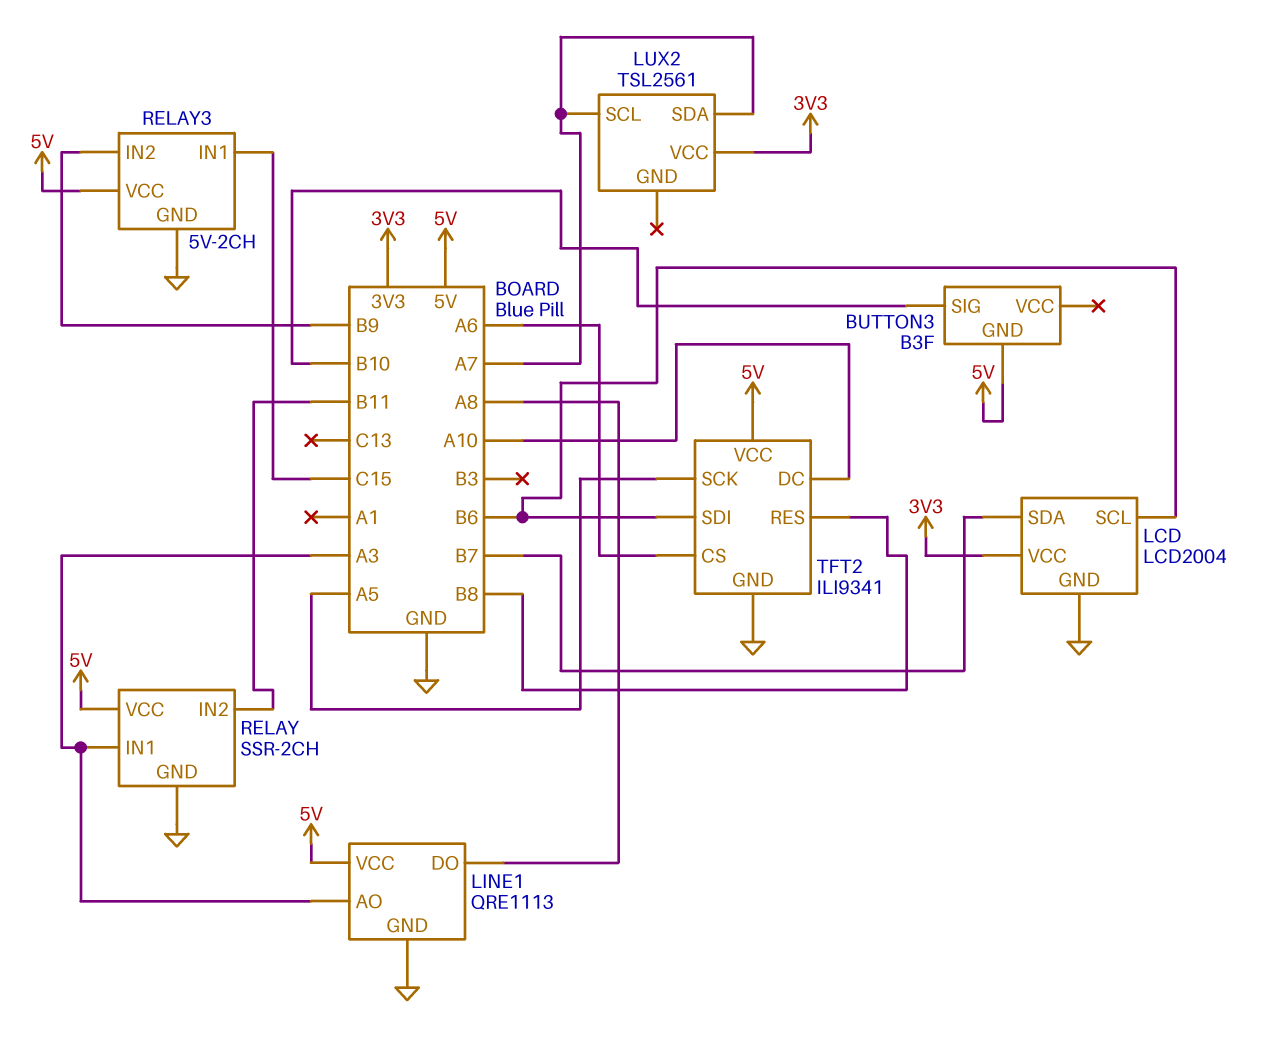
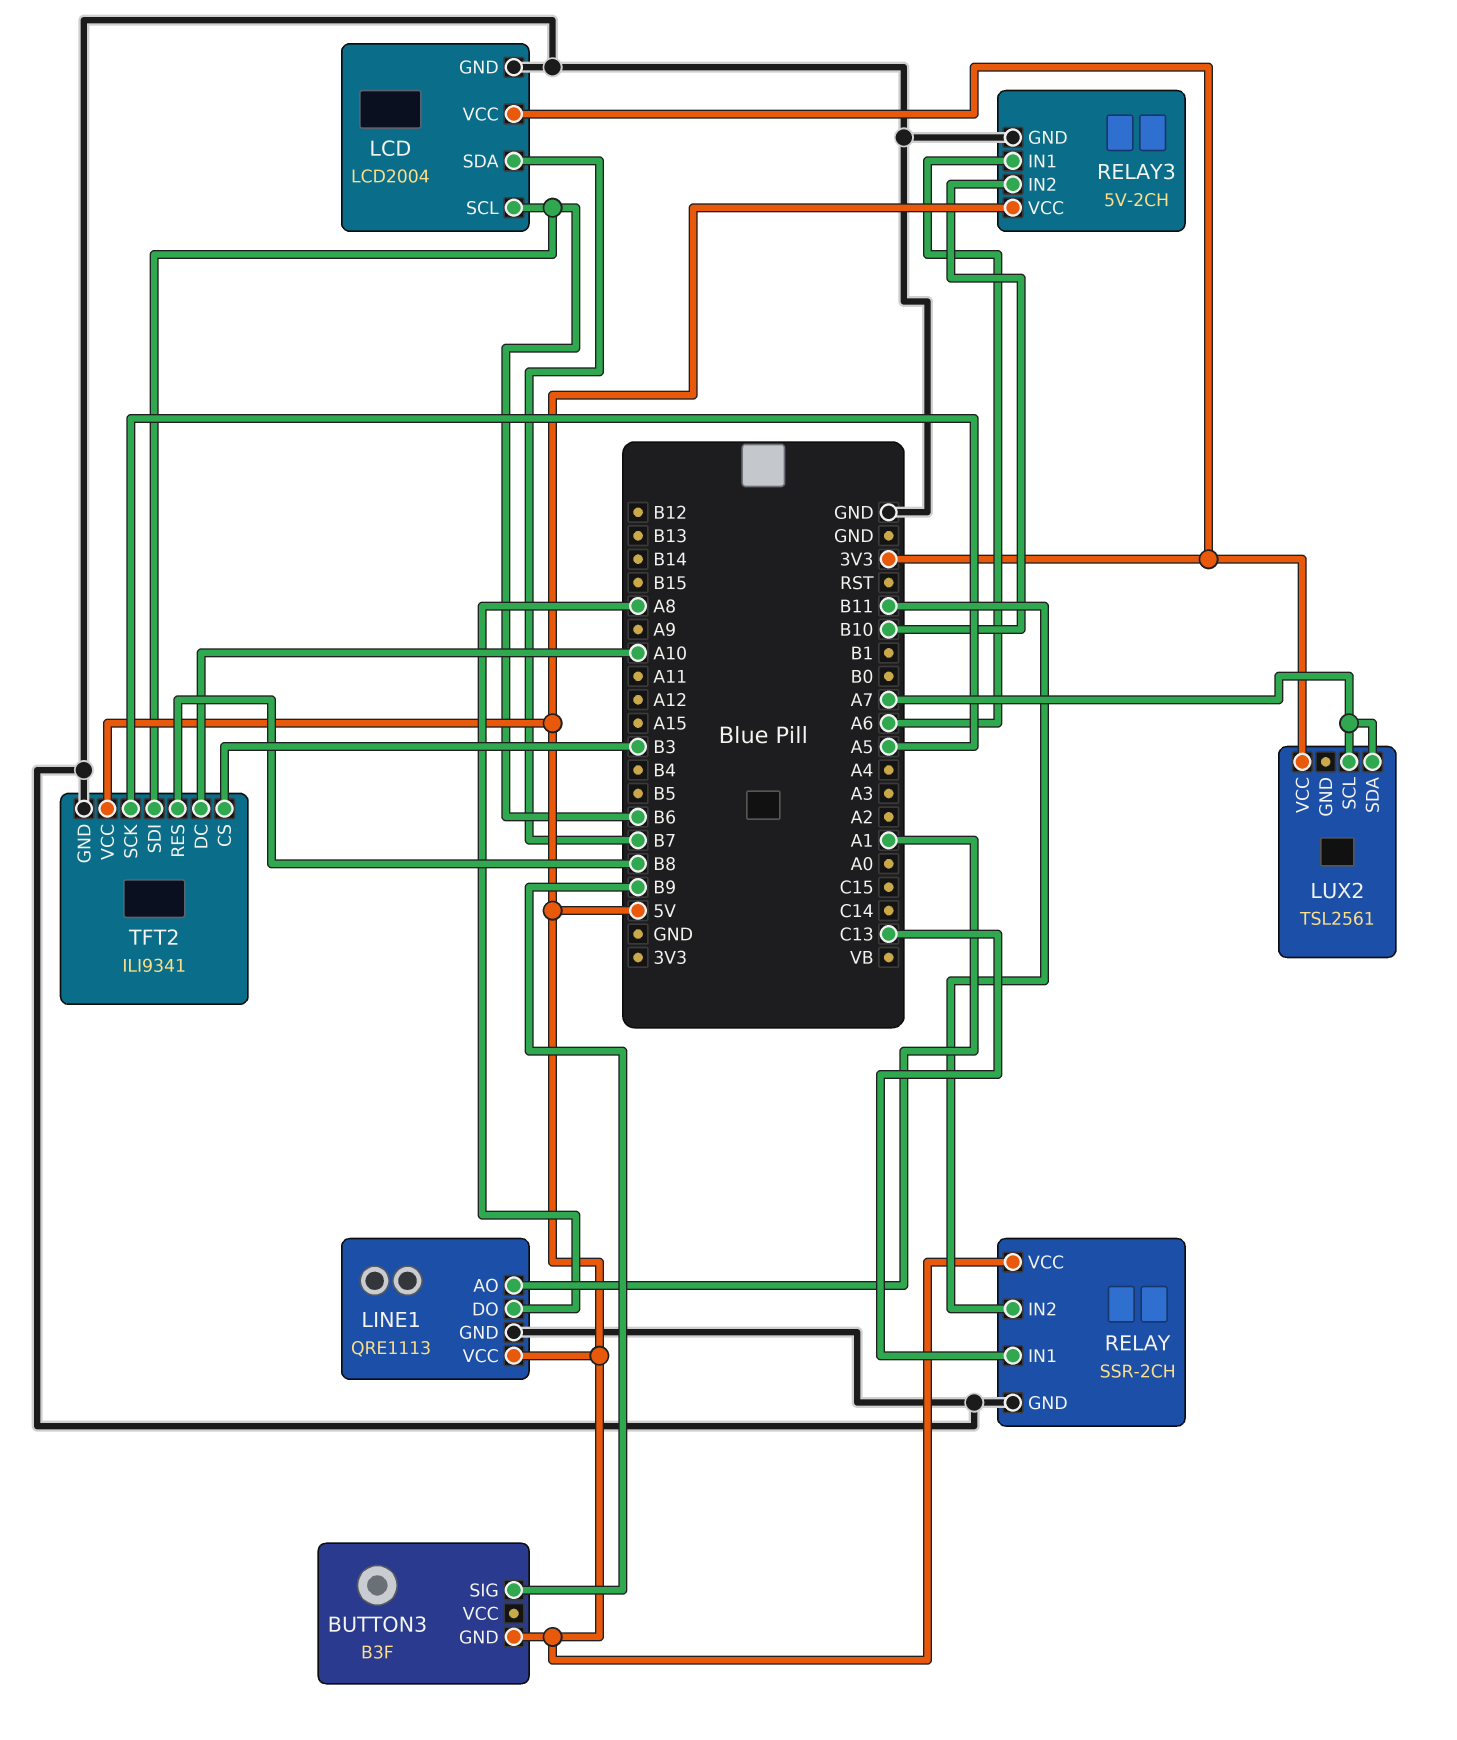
BUTTON3 pin SIG: B10 -> B9
LINE1 pin AO: A3 -> A1
RELAY pin IN1: A3 -> C13
RELAY3 pin IN1: C15 -> A6
RELAY3 pin IN2: B9 -> B10
TFT2 pin CS: A6 -> B3

